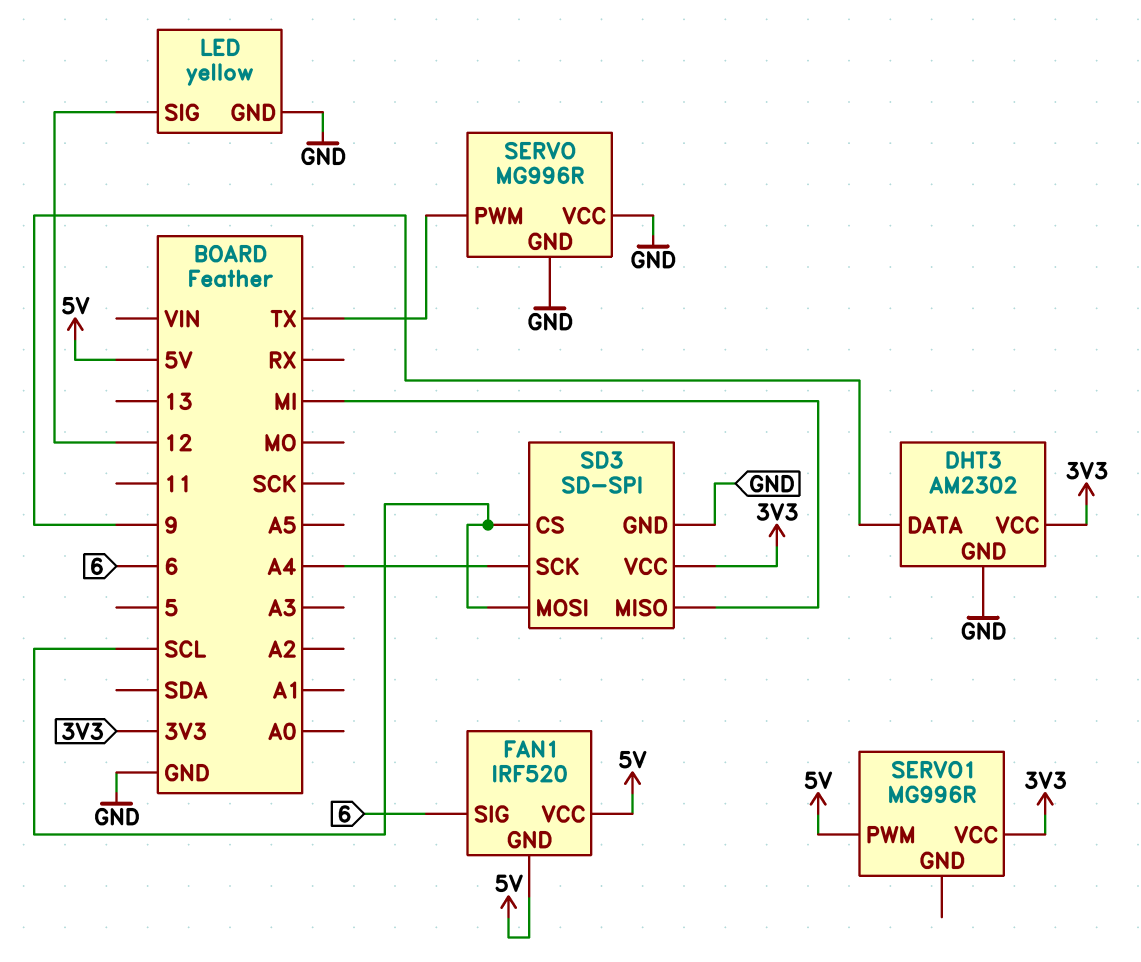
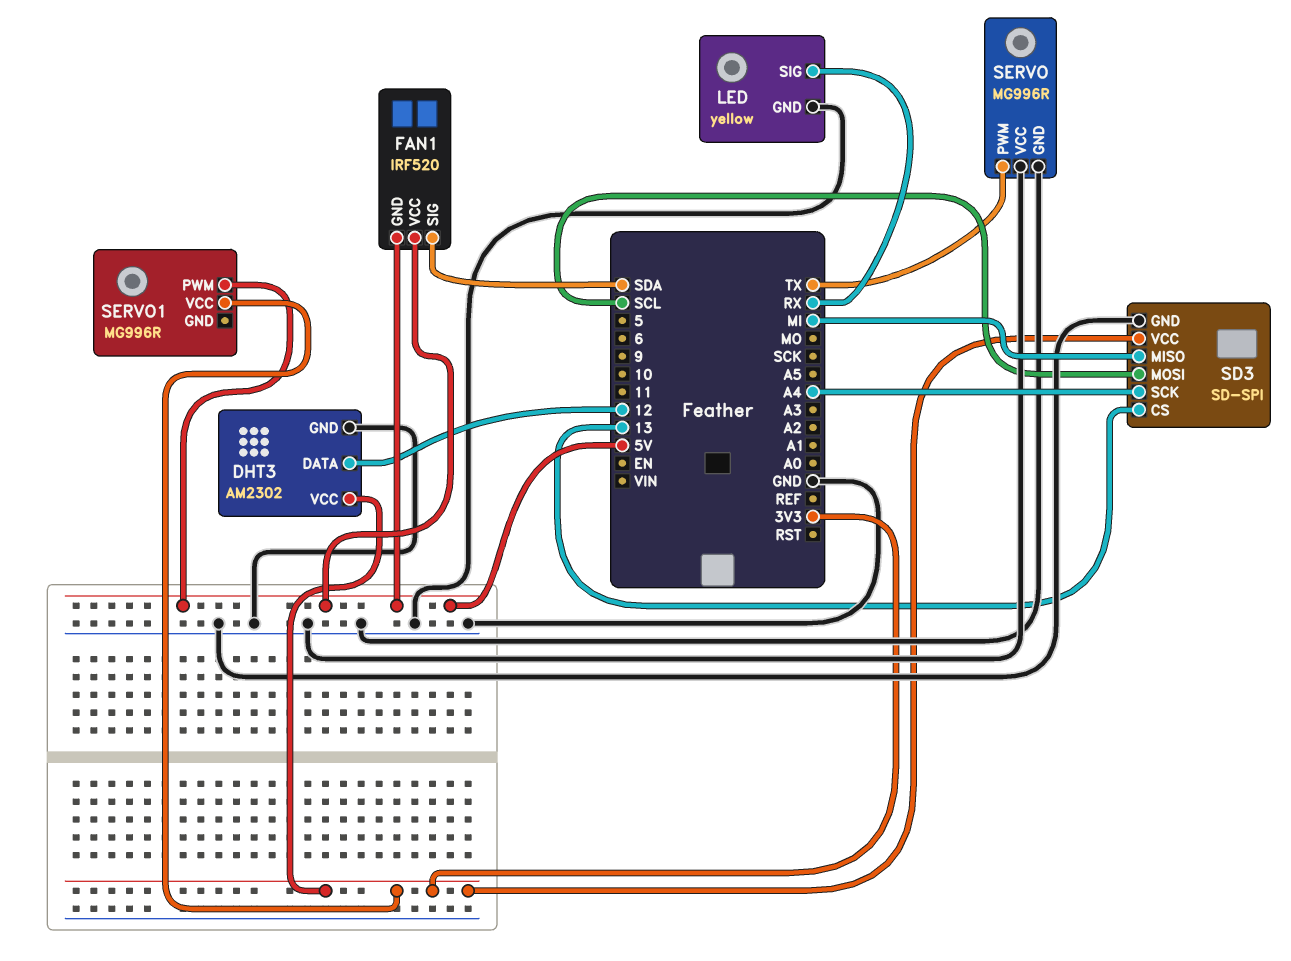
DHT3 pin DATA: 9 -> 12
FAN1 pin SIG: 6 -> SDA
LED pin SIG: 12 -> RX
SD3 pin CS: SCL -> 13

